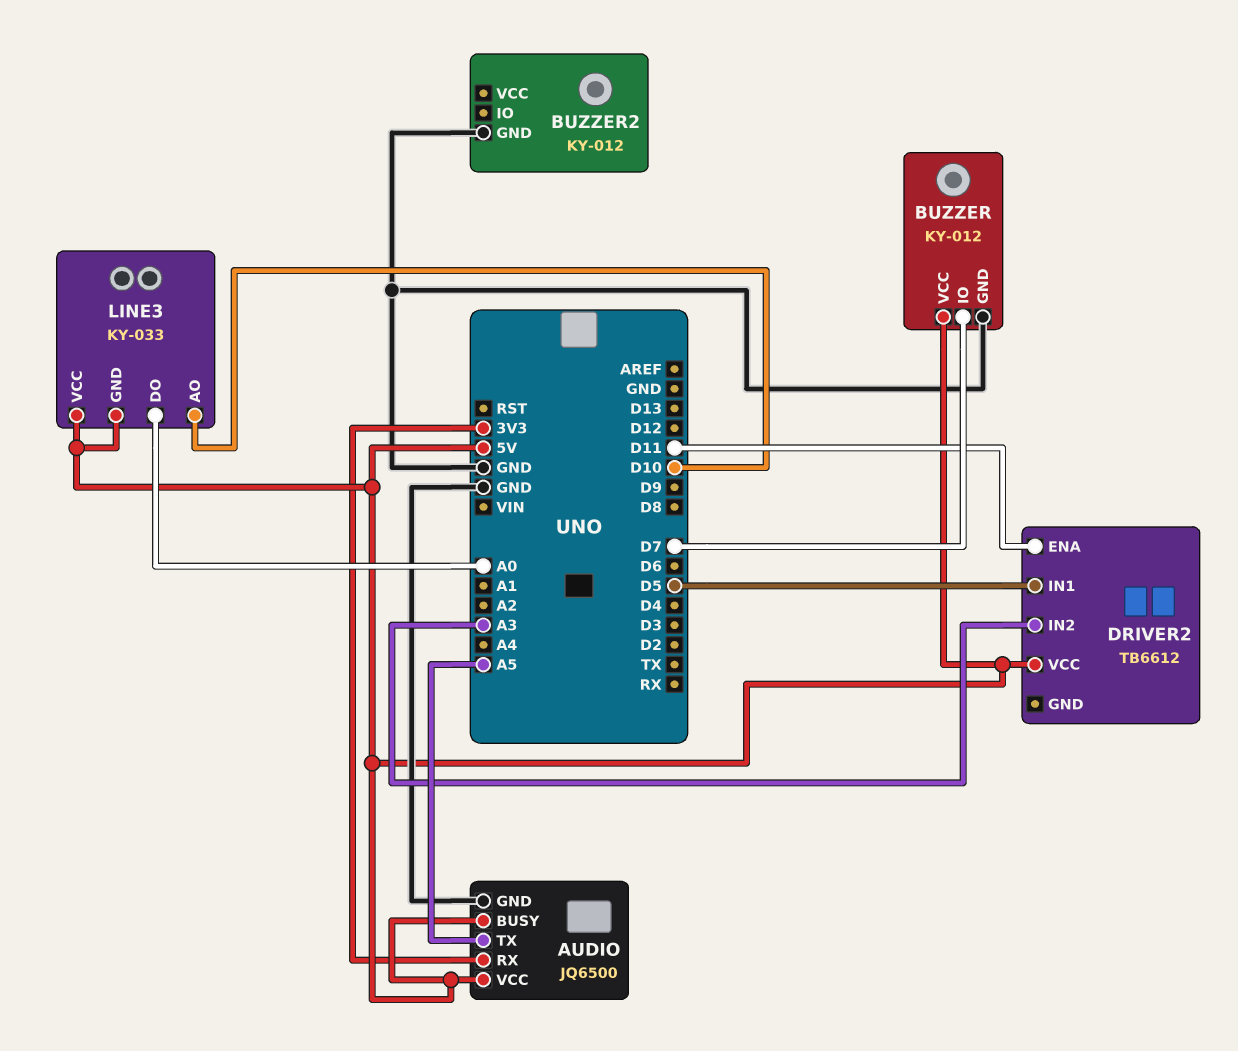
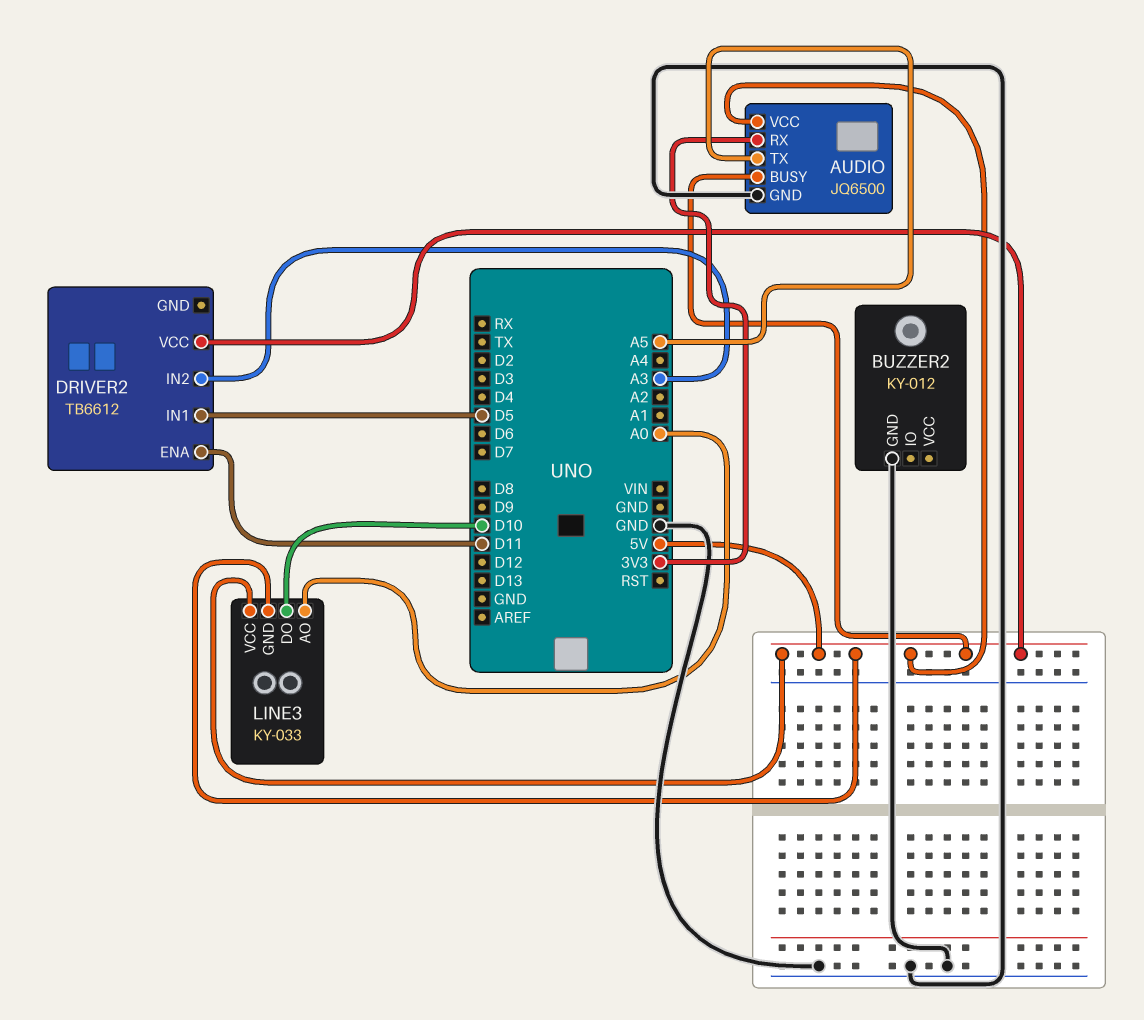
BUZZER: KY-012 -> none
BUZZER pin GND: GND -> none
BUZZER pin IO: D7 -> none
BUZZER pin VCC: 5V -> none
LINE3 pin AO: D10 -> A0
LINE3 pin DO: A0 -> D10

